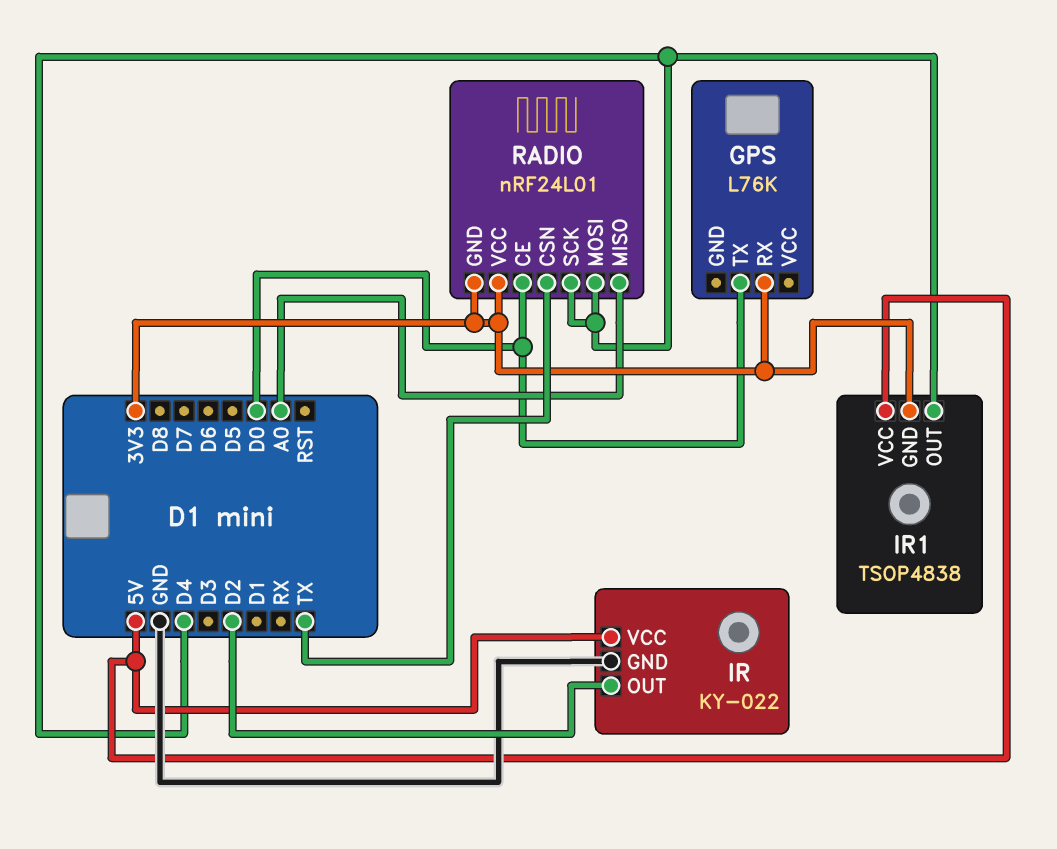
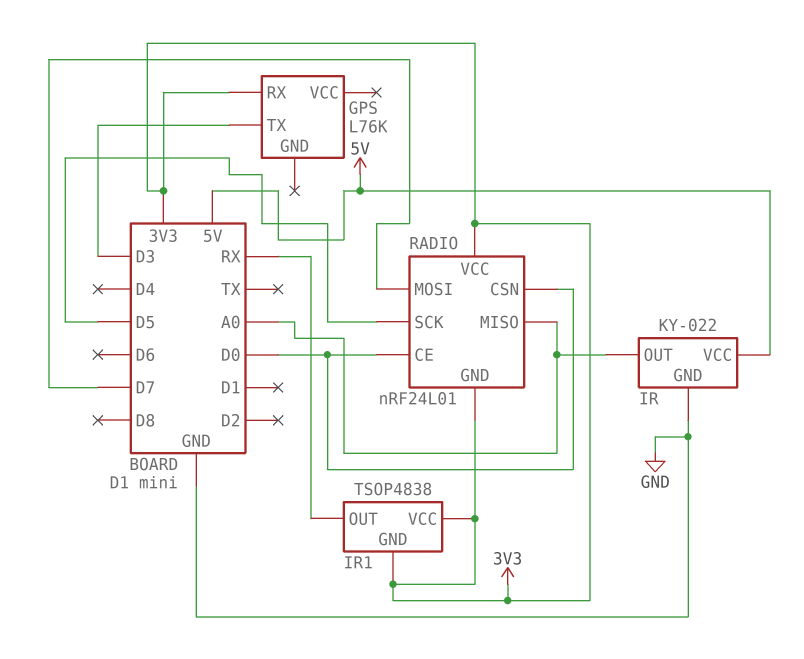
GPS pin TX: D0 -> D3
IR pin OUT: D2 -> A0
IR1 pin OUT: D4 -> RX
IR1 pin VCC: 5V -> 3V3
RADIO pin CSN: TX -> D0
RADIO pin MOSI: D4 -> D7
RADIO pin SCK: D4 -> D5

